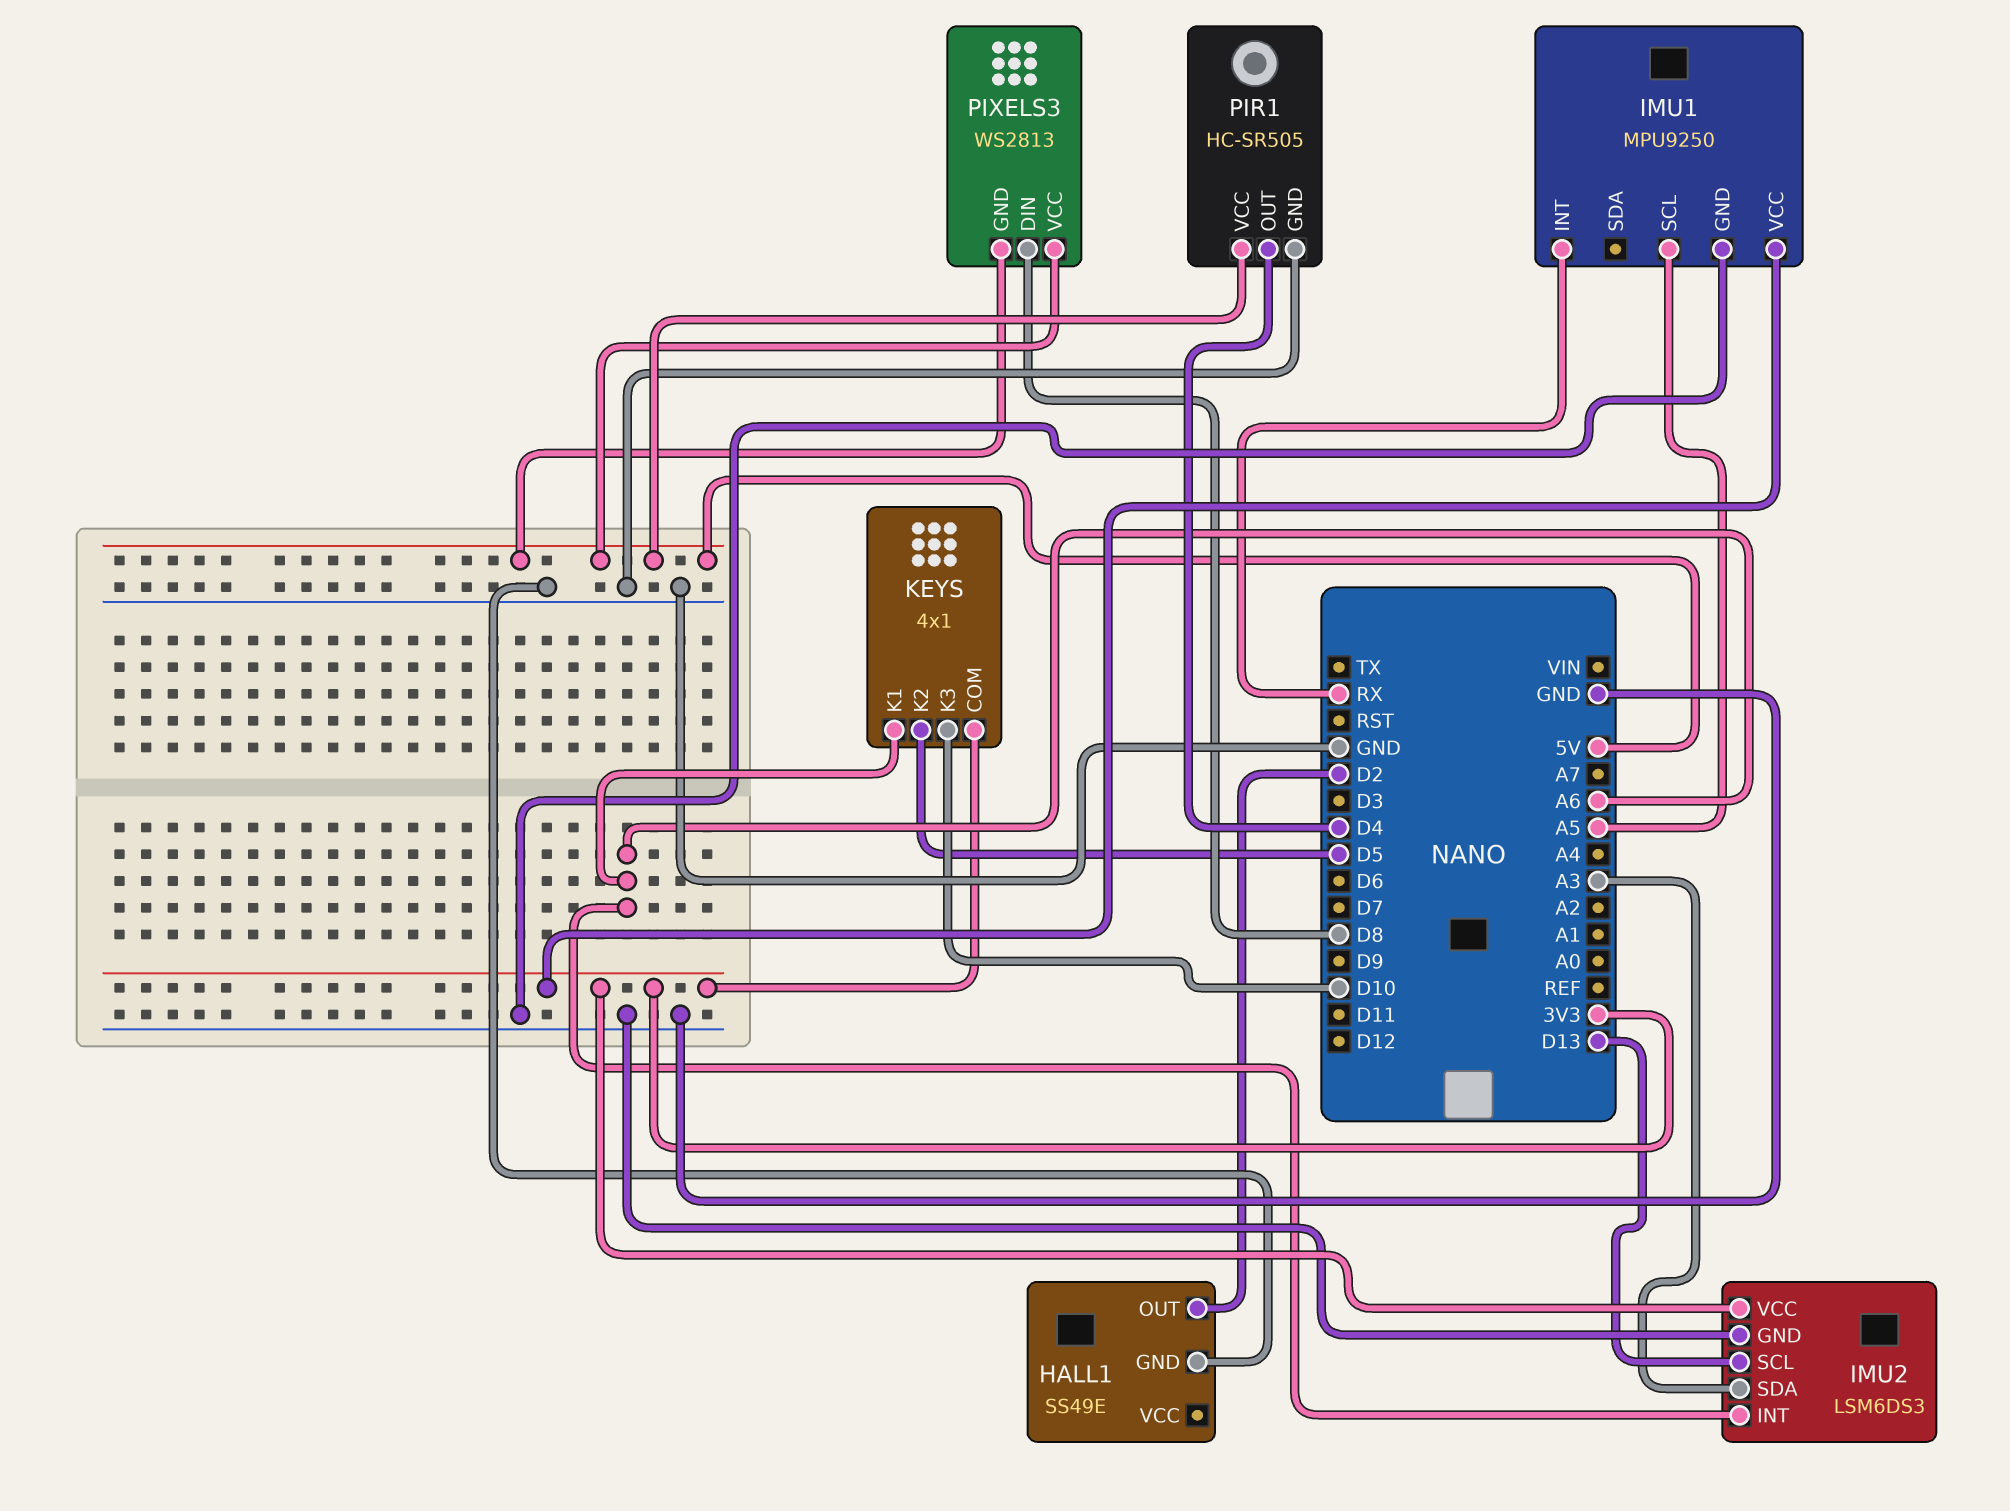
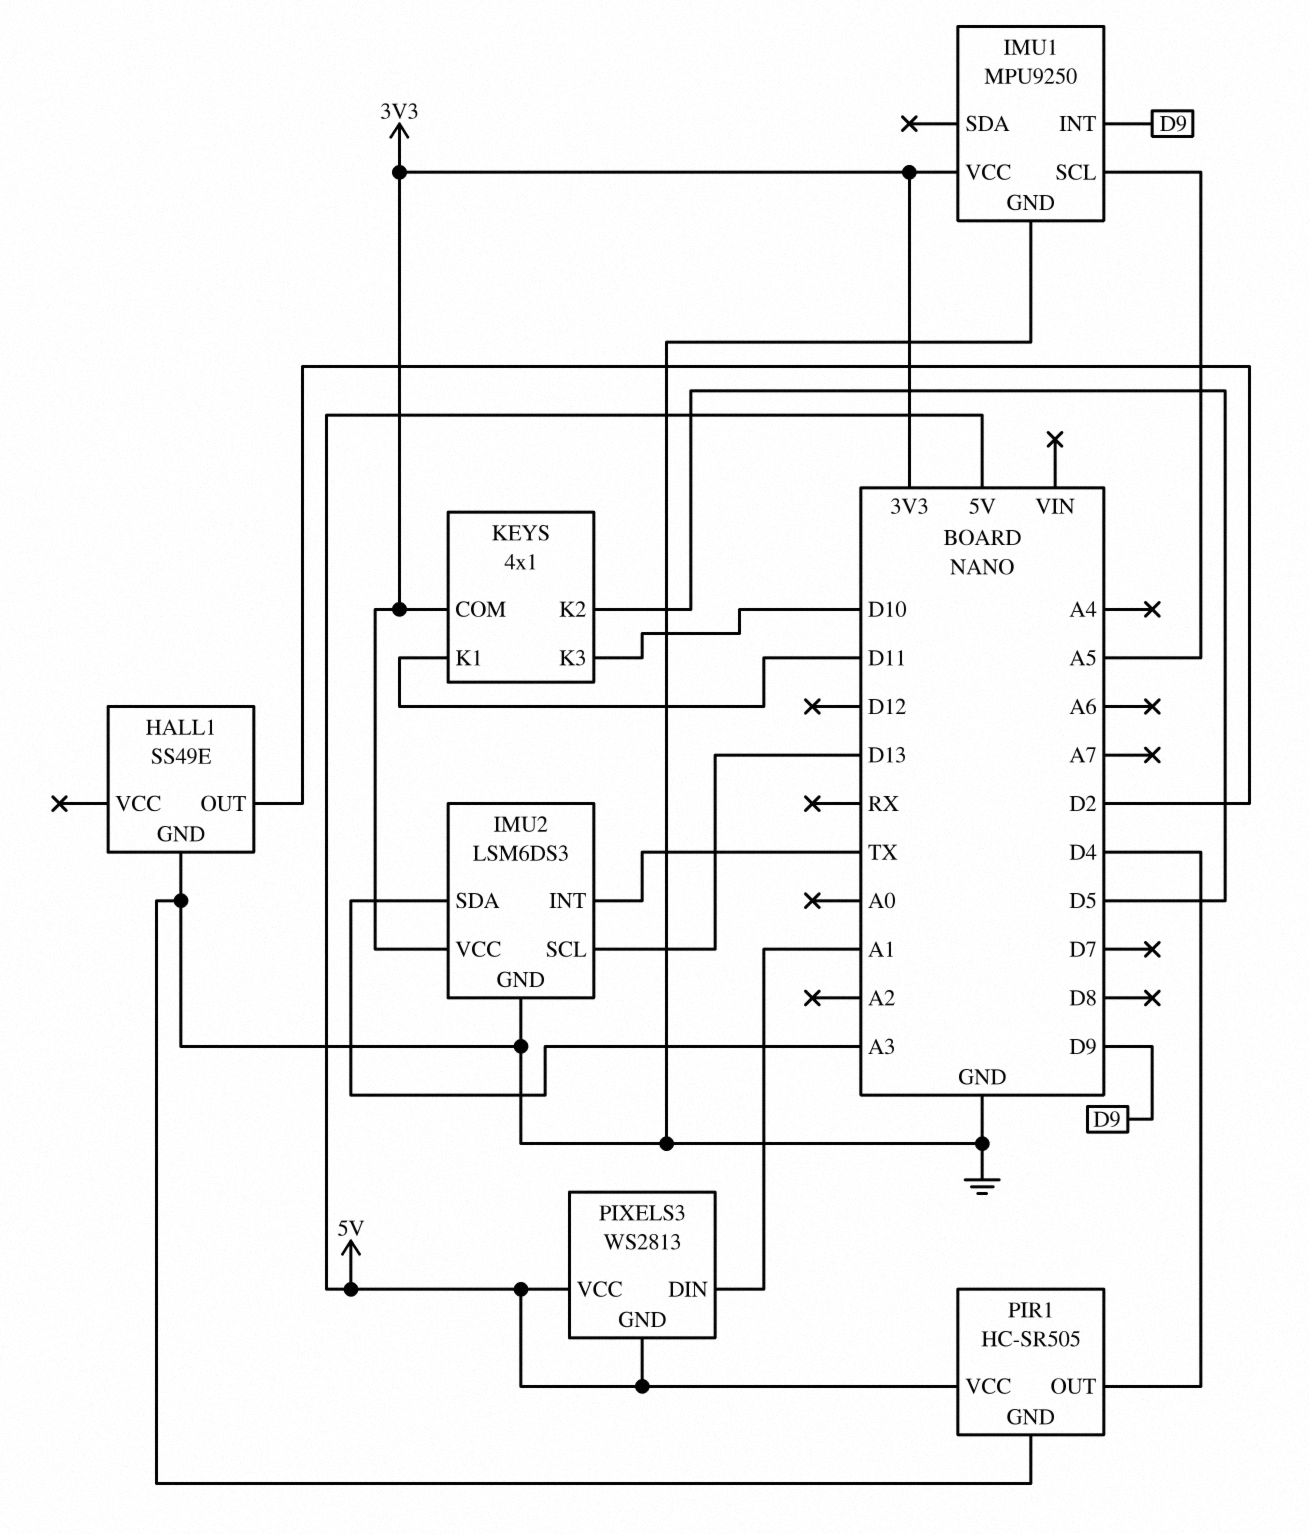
IMU1 pin INT: RX -> D9
IMU2 pin INT: A6 -> TX
KEYS pin K1: A6 -> D11
PIXELS3 pin DIN: D8 -> A1

